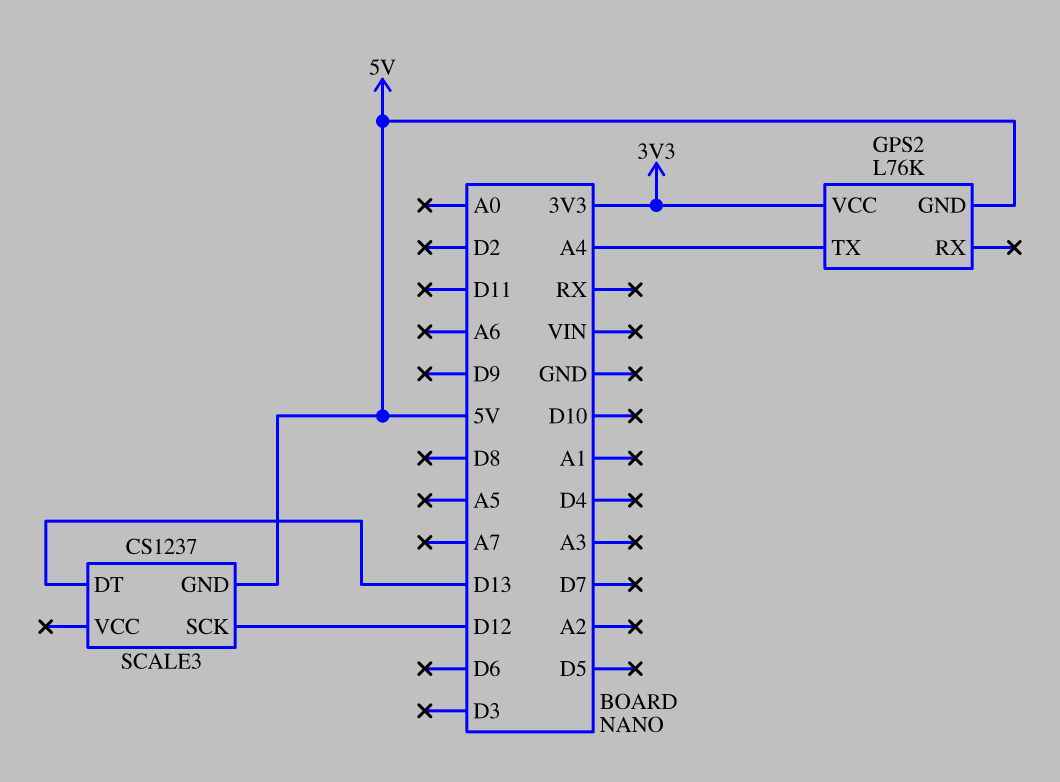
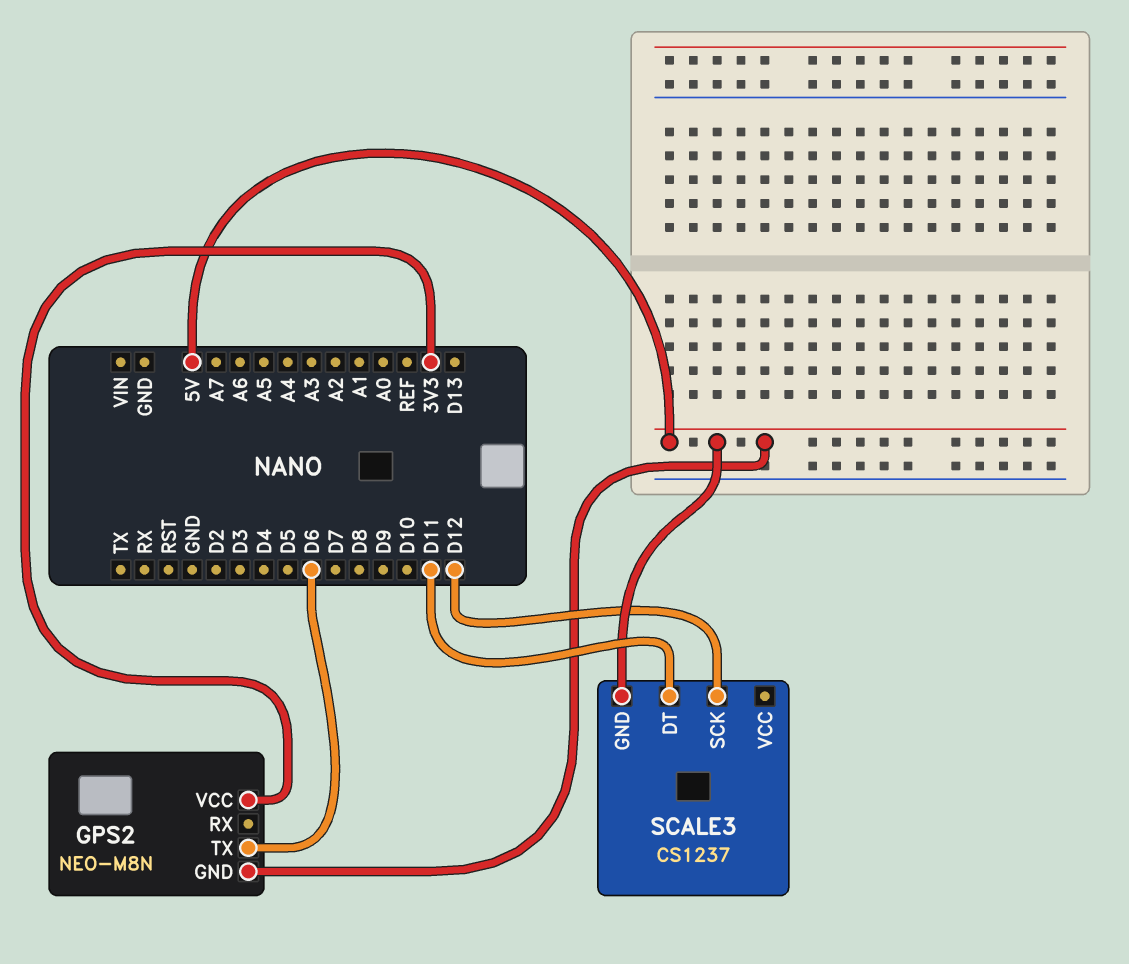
GPS2: L76K -> NEO-M8N
GPS2 pin TX: A4 -> D6
SCALE3 pin DT: D13 -> D11

